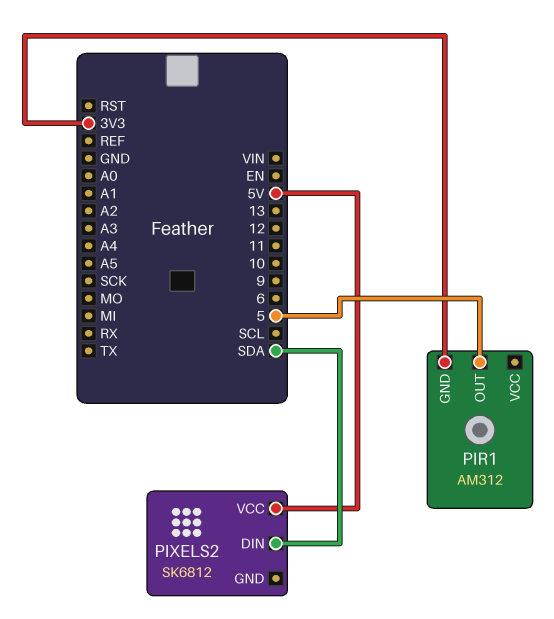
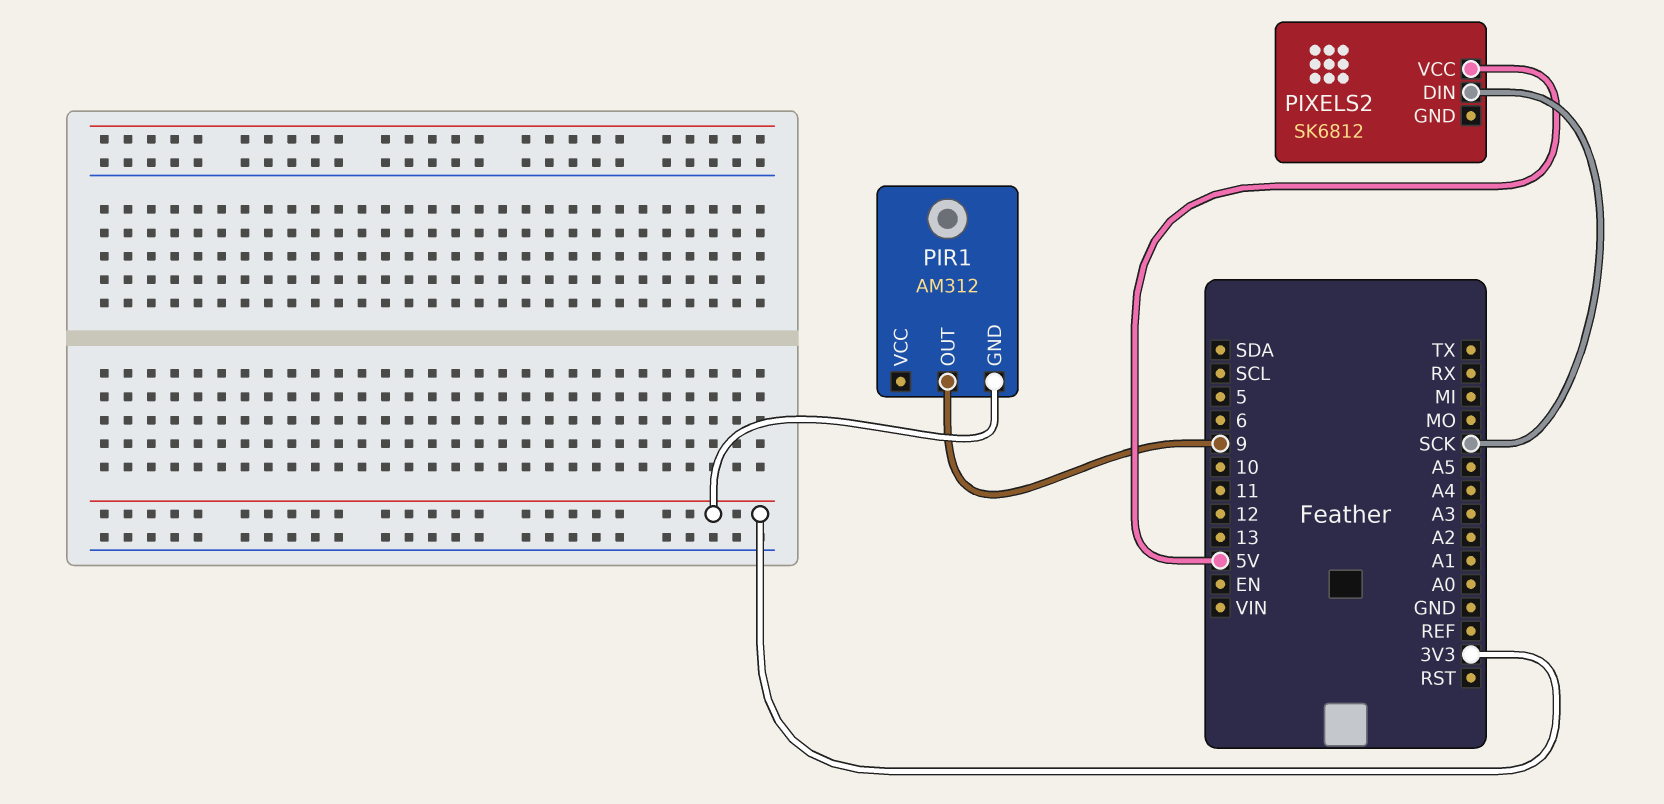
PIR1 pin OUT: 5 -> 9
PIXELS2 pin DIN: SDA -> SCK

